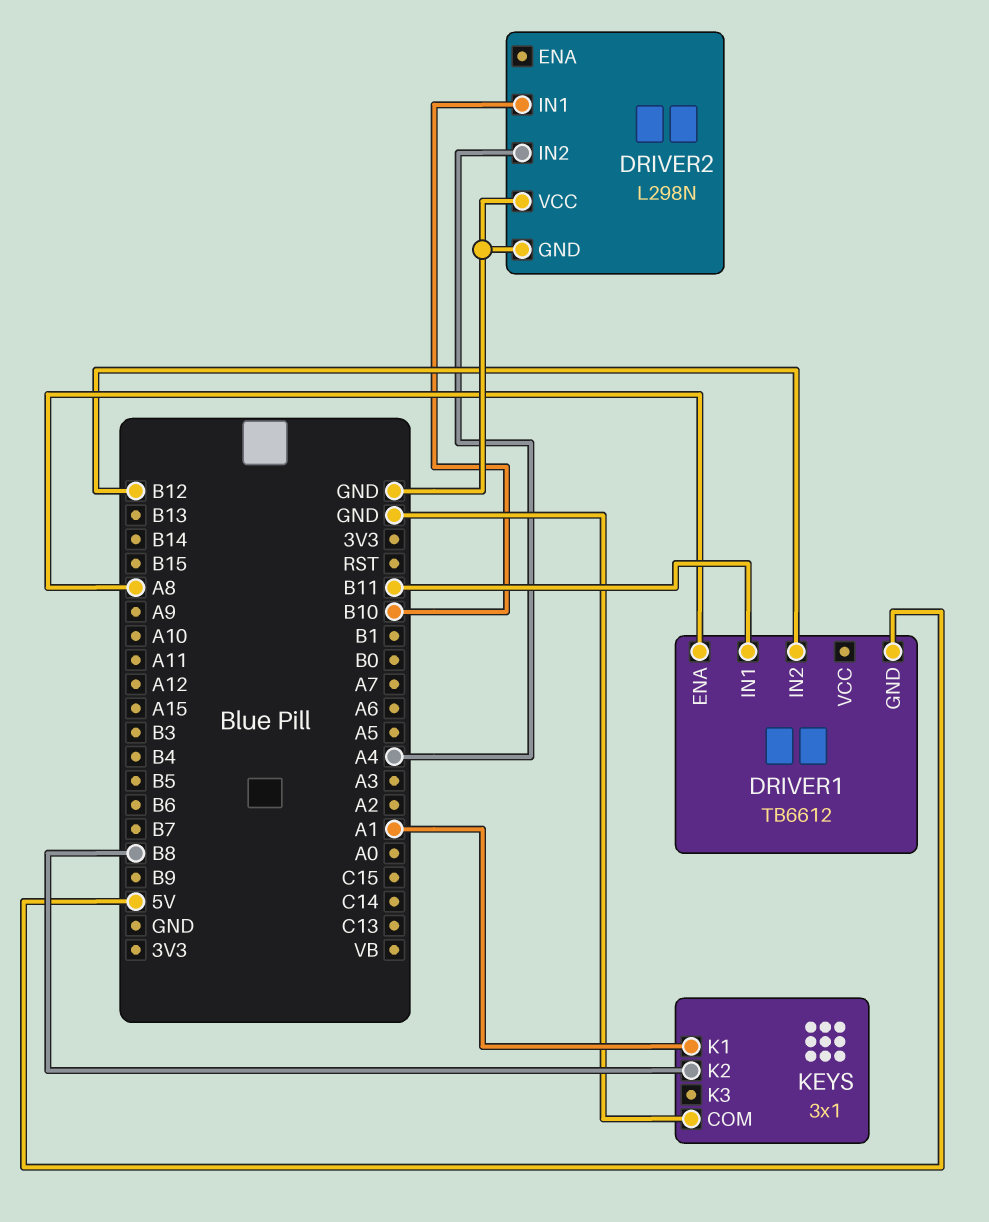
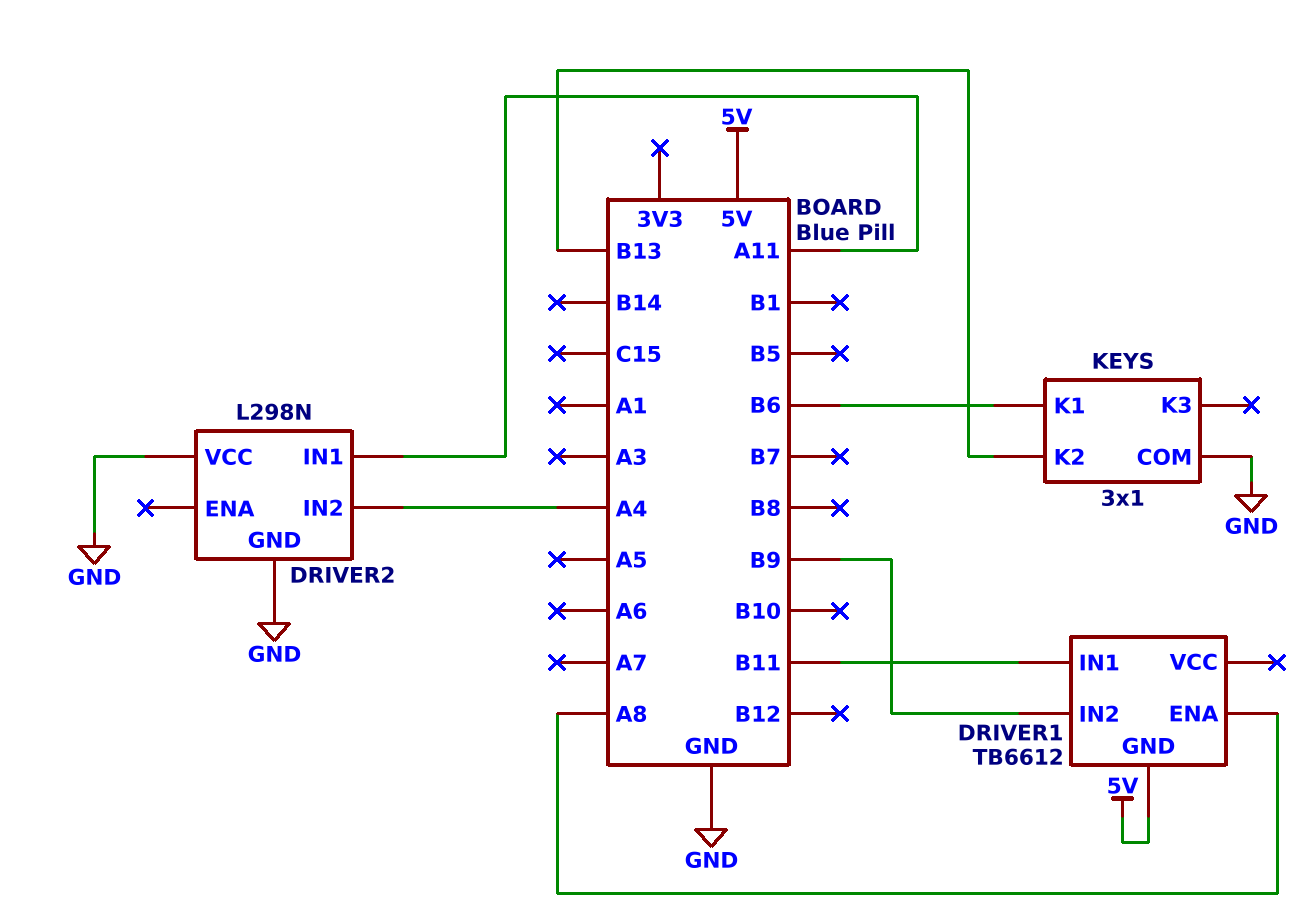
DRIVER1 pin IN2: B12 -> B9
DRIVER2 pin IN1: B10 -> A11
KEYS pin K1: A1 -> B6
KEYS pin K2: B8 -> B13

